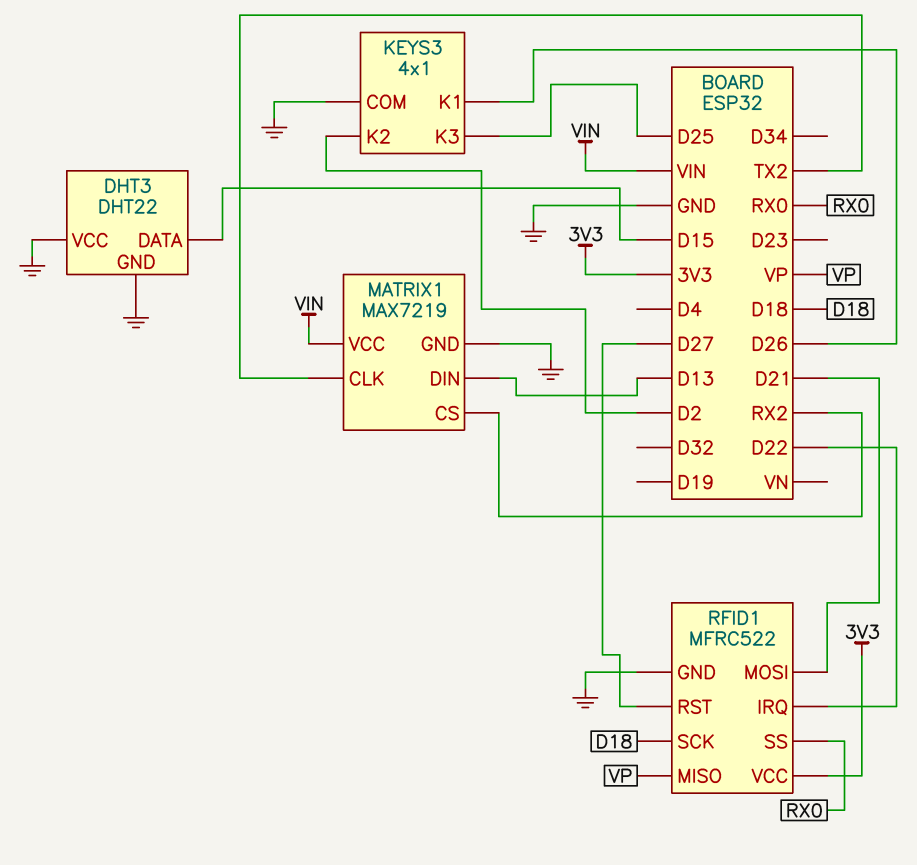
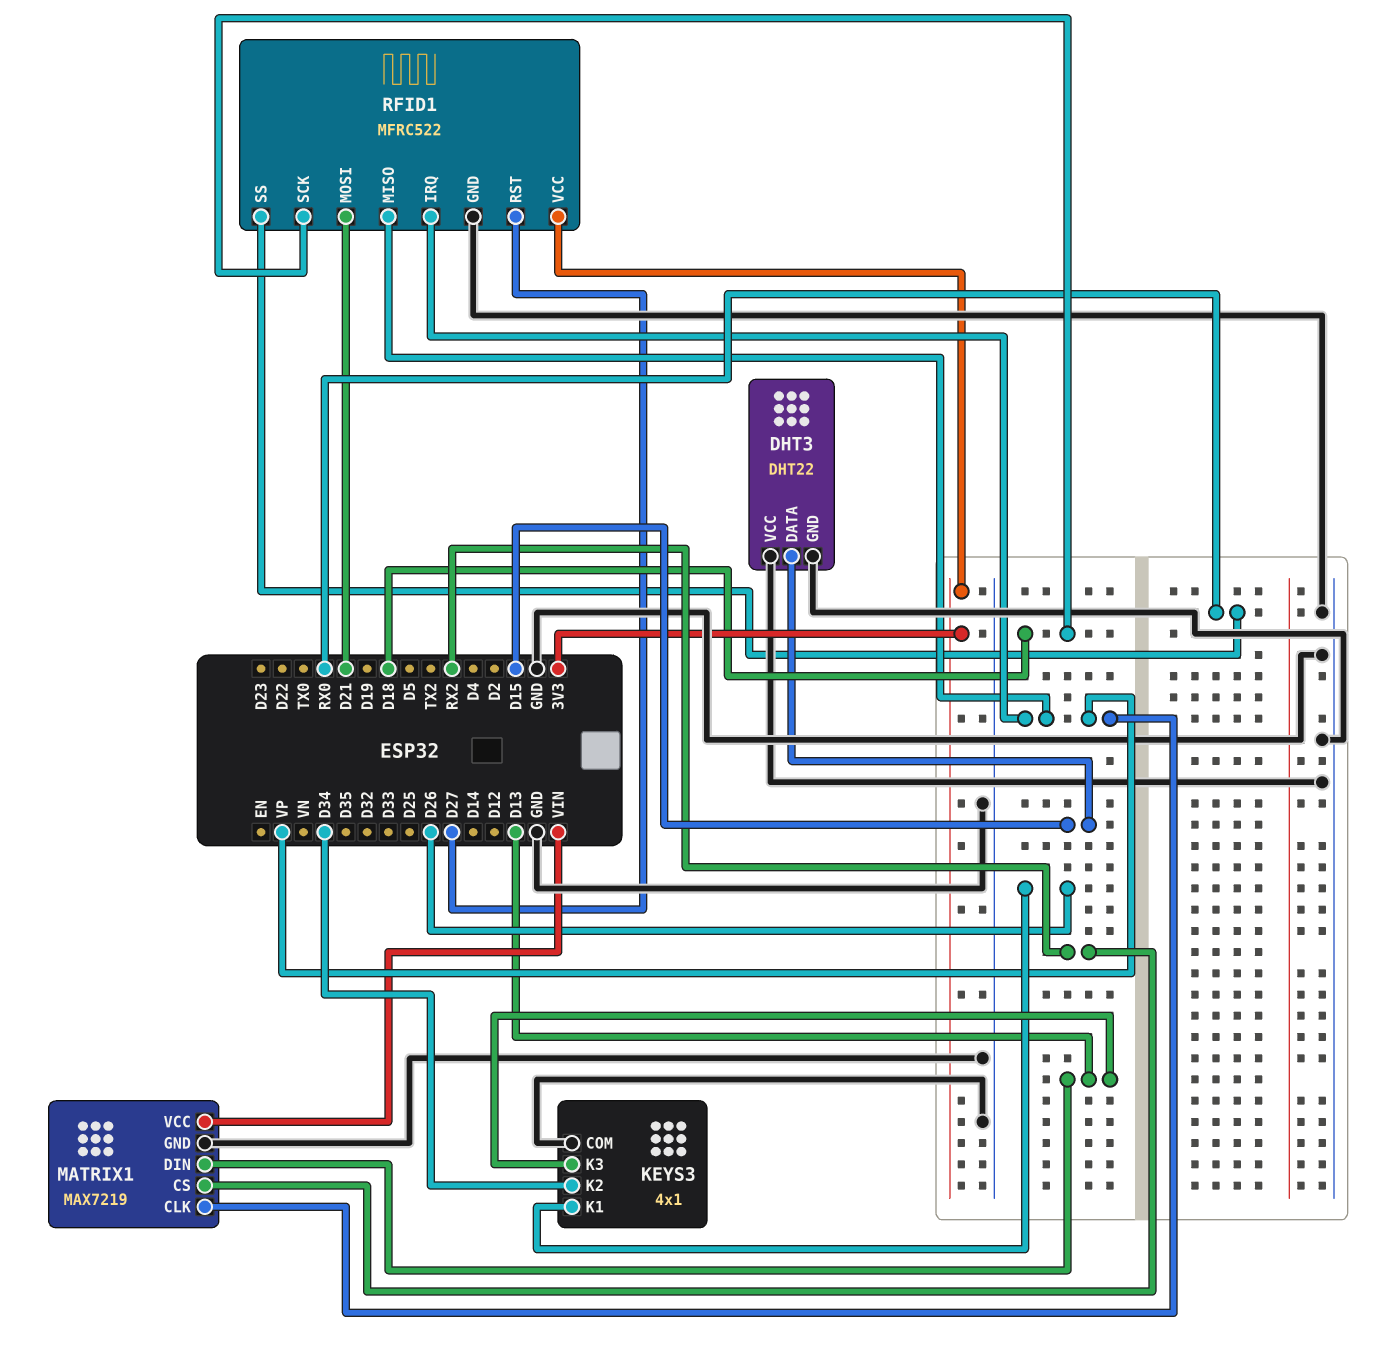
KEYS3 pin K2: D2 -> D34
KEYS3 pin K3: D25 -> D13
MATRIX1 pin CLK: TX2 -> VP
RFID1 pin IRQ: D22 -> VP

